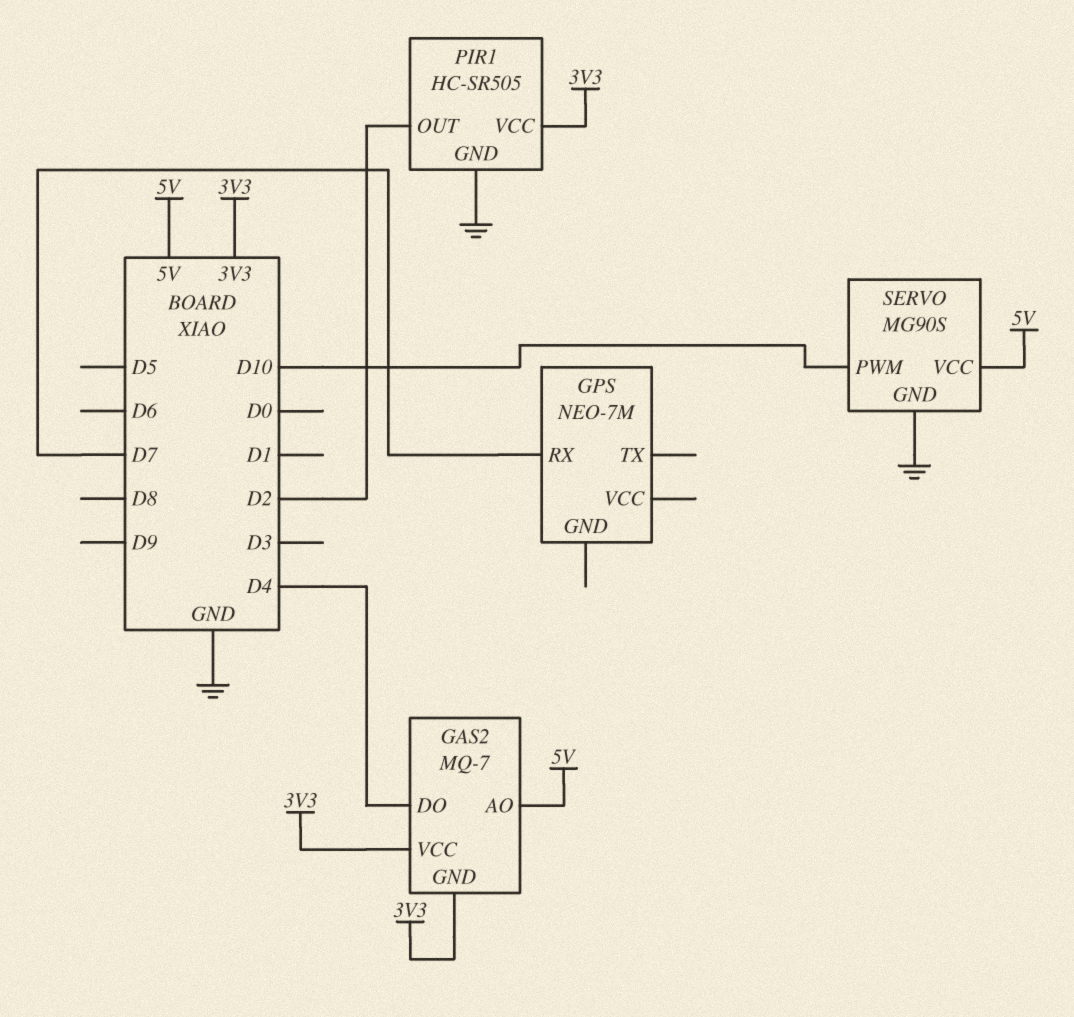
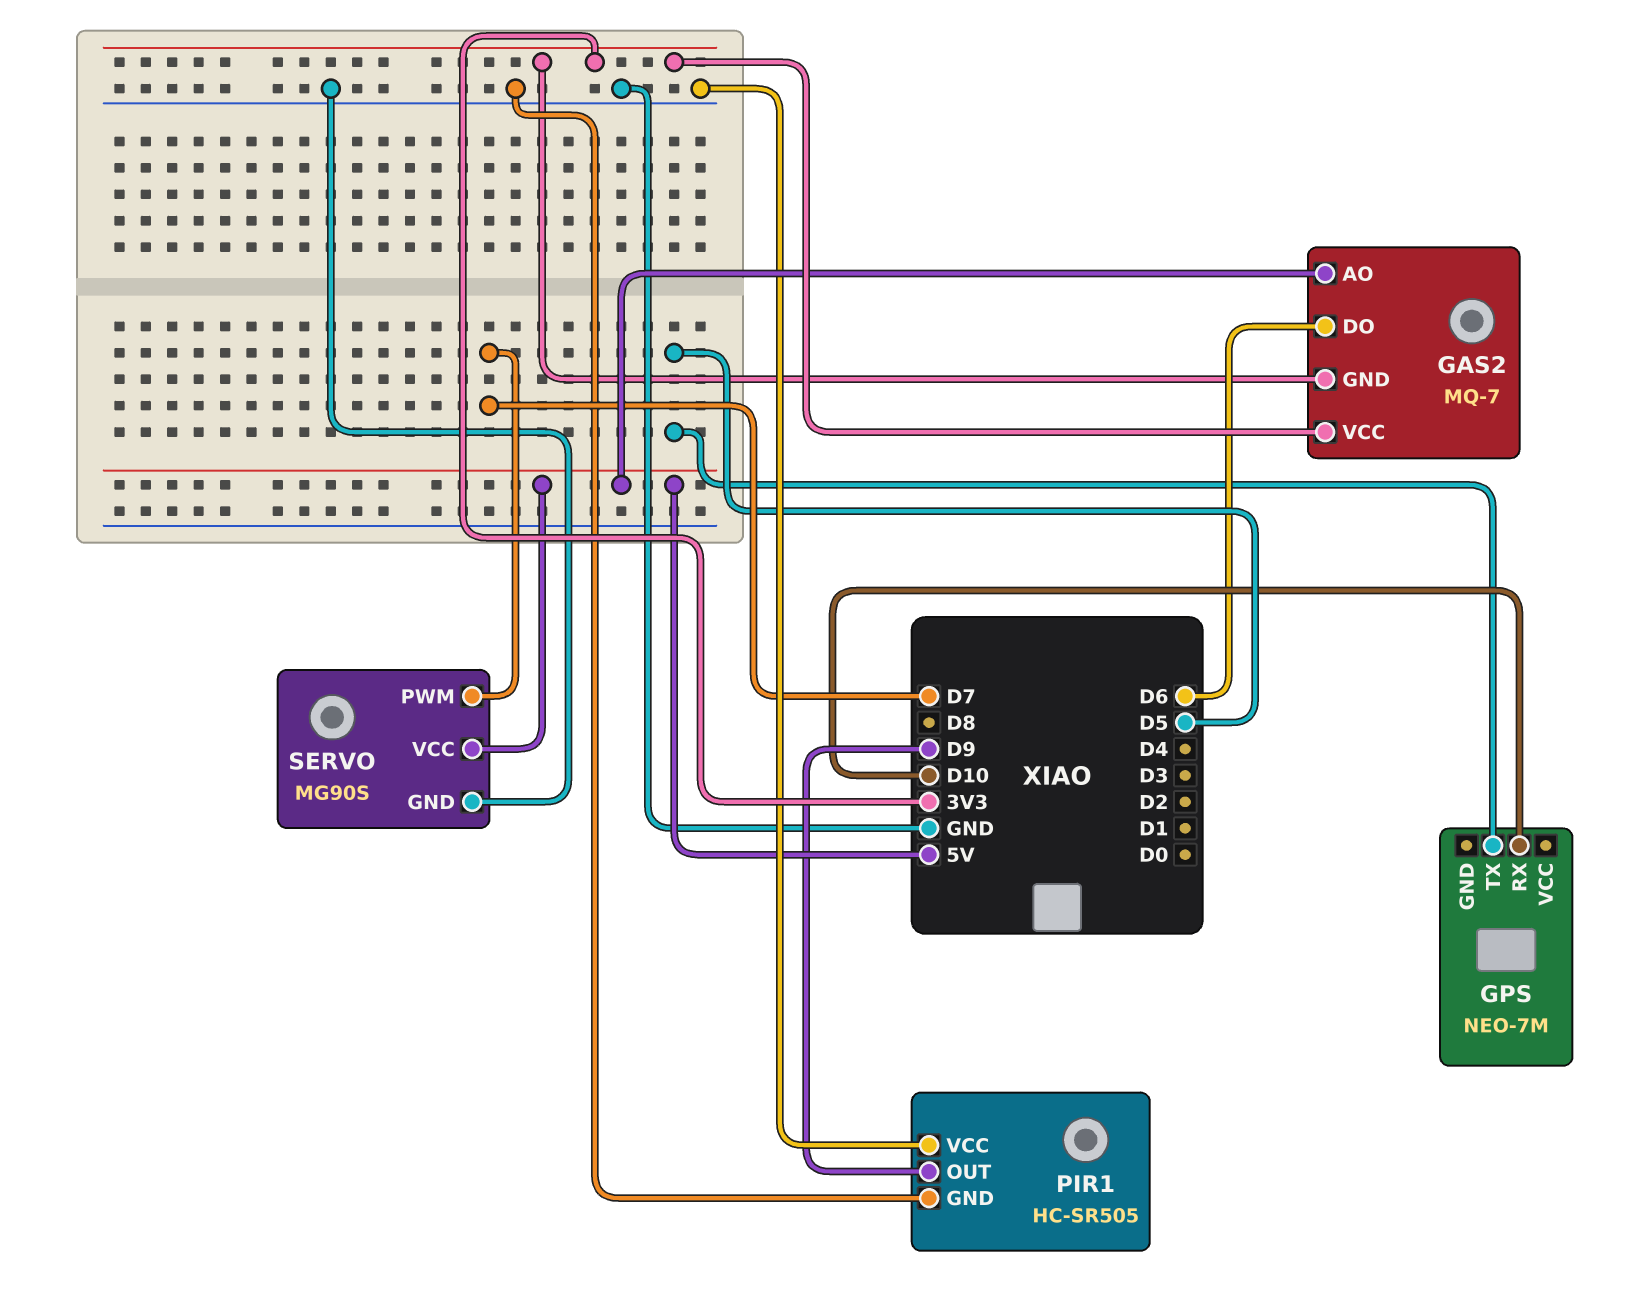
GAS2 pin DO: D4 -> D6
GPS pin RX: D7 -> D10
GPS pin TX: none -> D5
PIR1 pin OUT: D2 -> D9
PIR1 pin VCC: 3V3 -> GND
SERVO pin PWM: D10 -> D7

